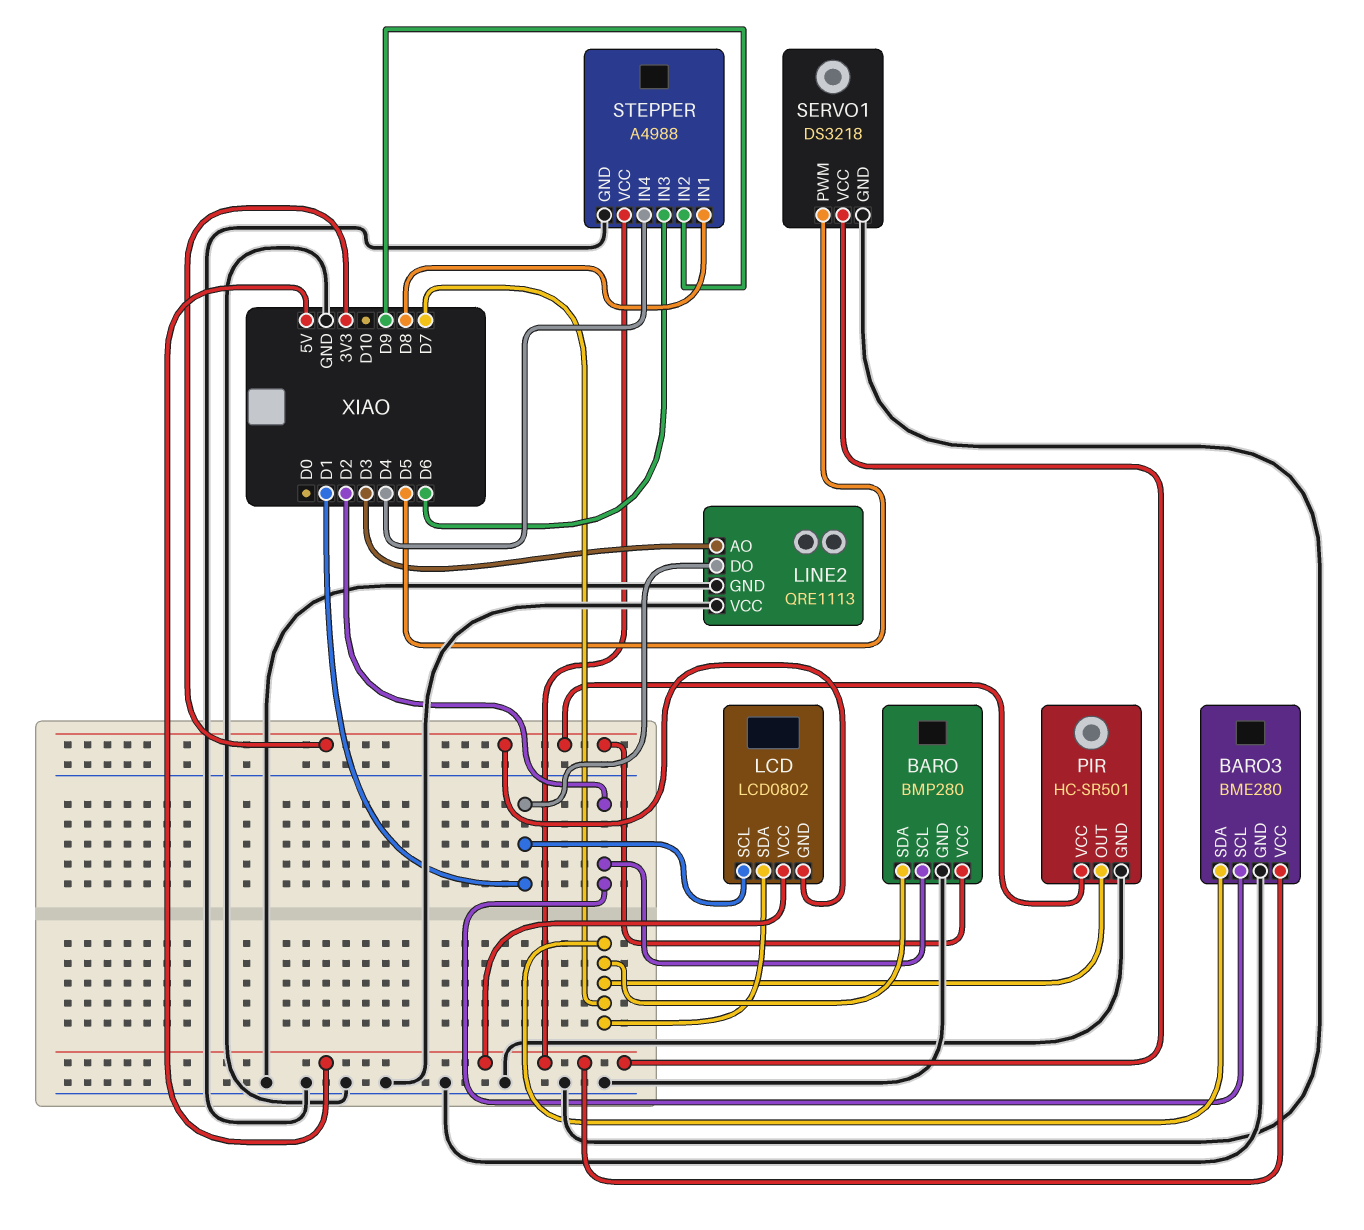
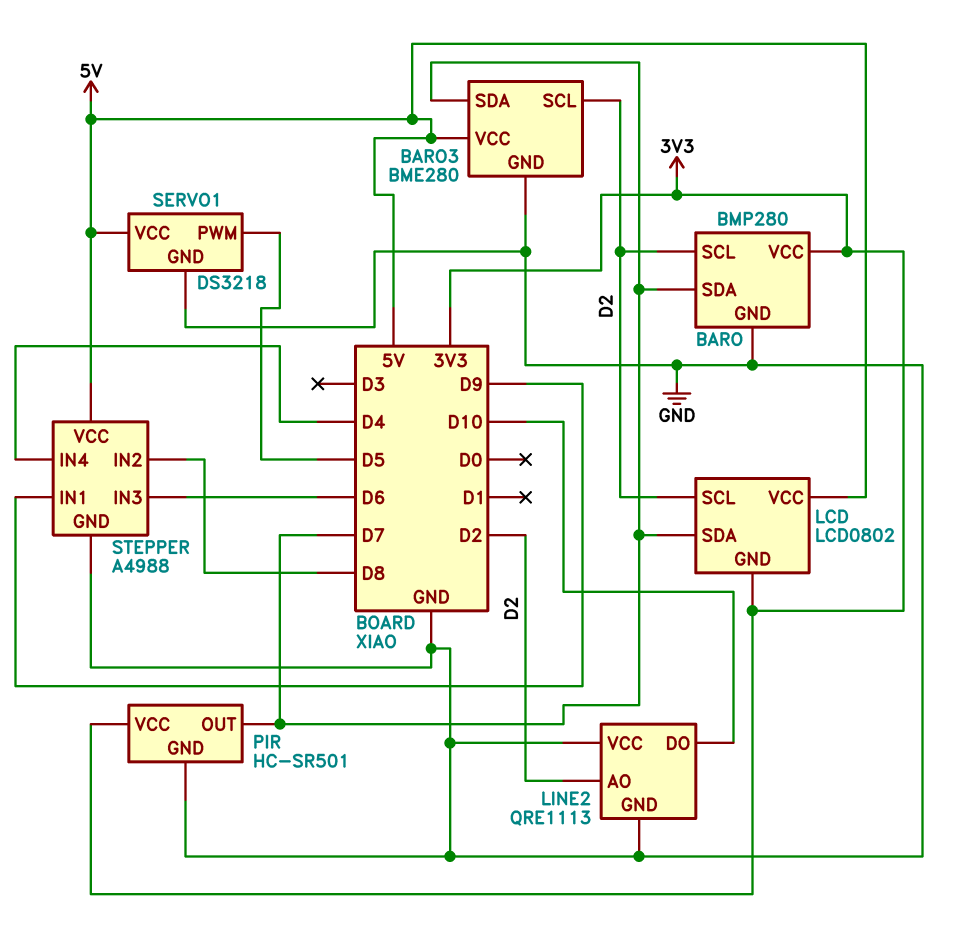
LCD pin SCL: D1 -> D2
LINE2 pin AO: D3 -> D2
LINE2 pin DO: D1 -> D10
STEPPER pin IN1: D8 -> D9
STEPPER pin IN2: D9 -> D8

